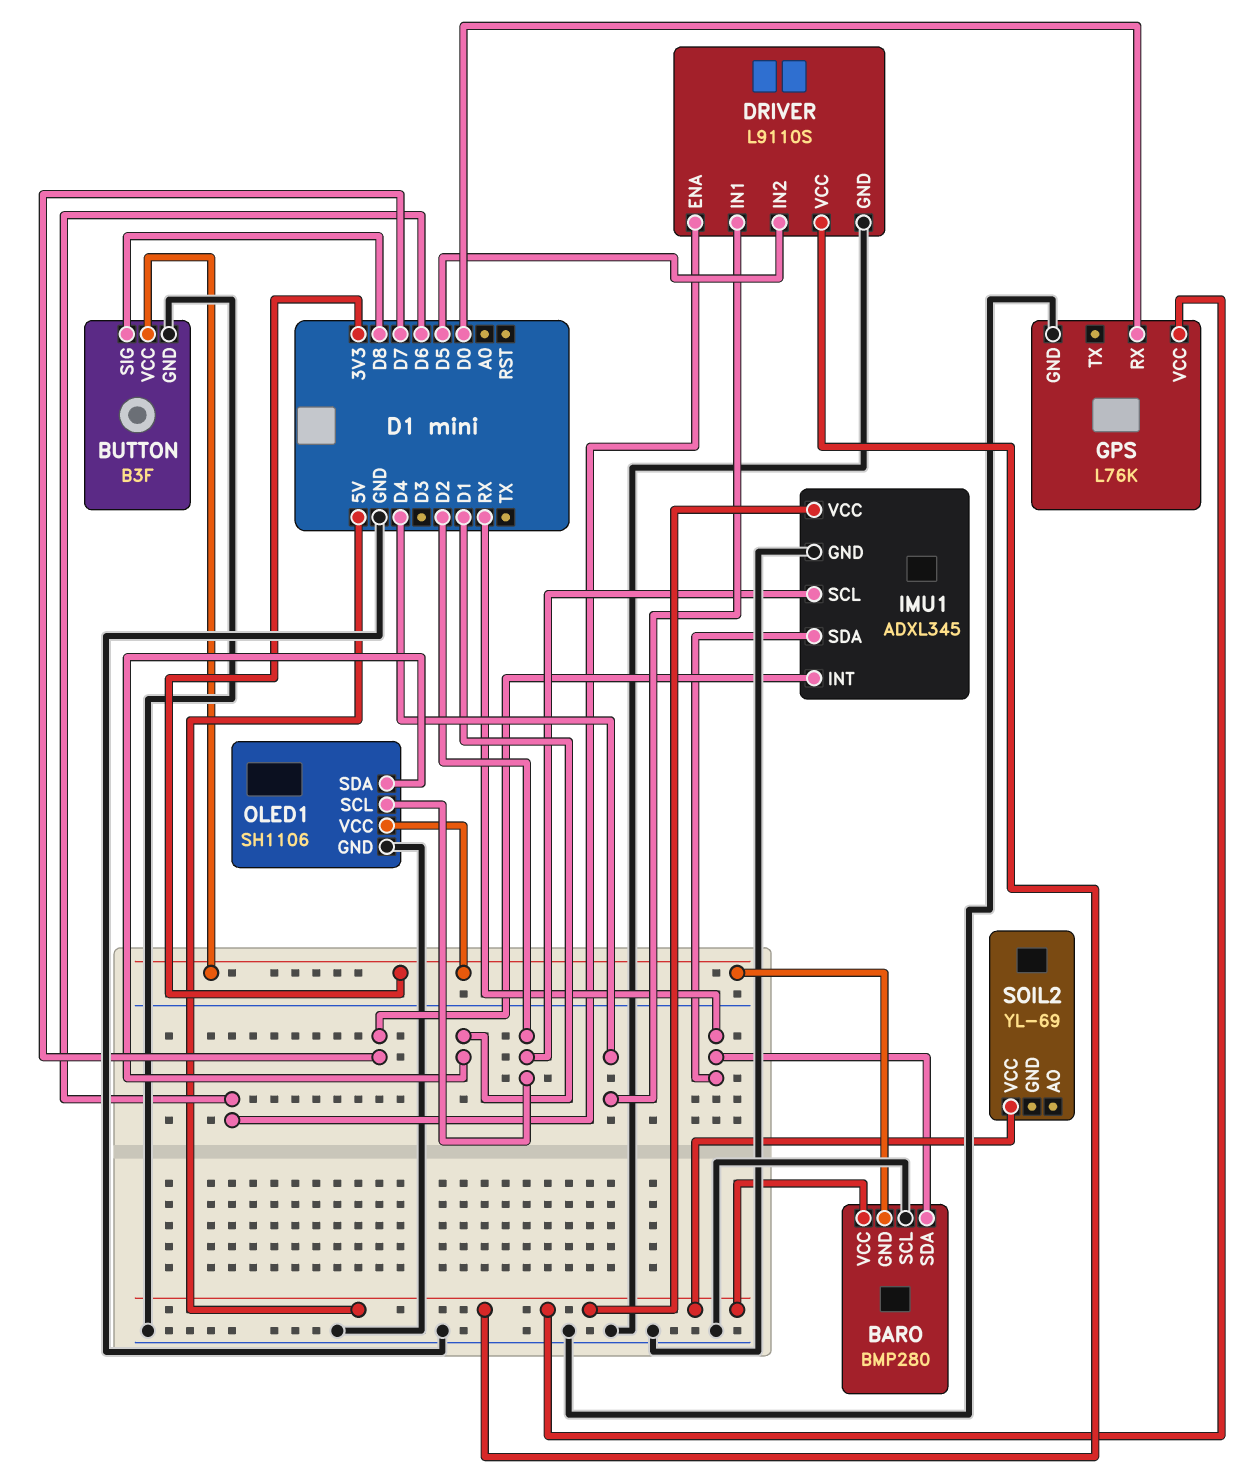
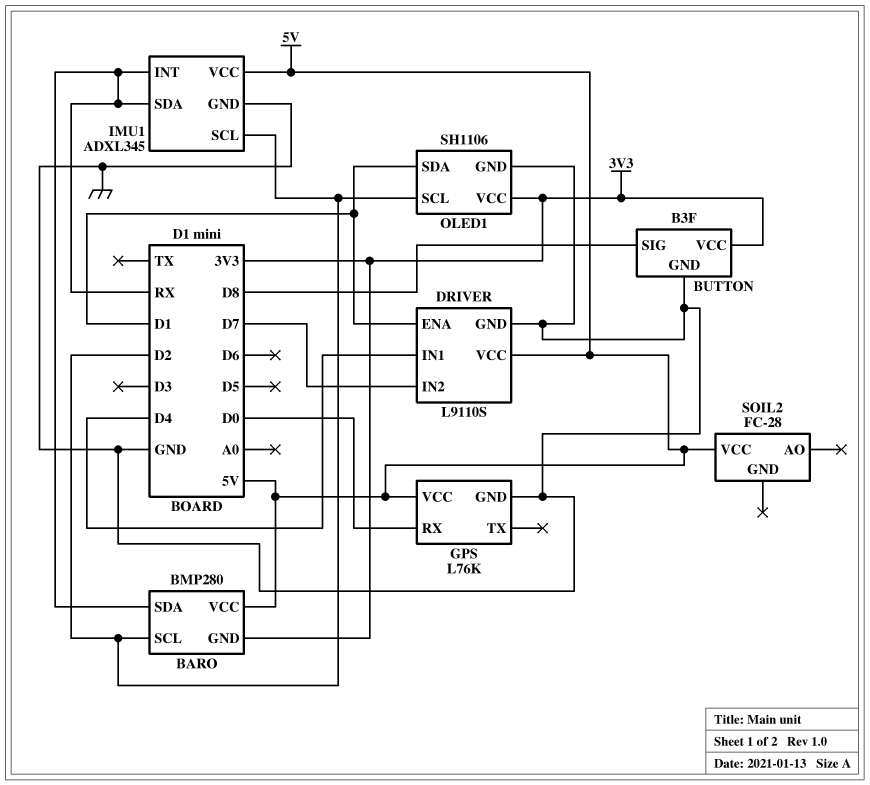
BARO pin SCL: GND -> D2
DRIVER pin ENA: D6 -> D1
DRIVER pin IN2: D5 -> D7
IMU1 pin INT: D7 -> RX
SOIL2: YL-69 -> FC-28

